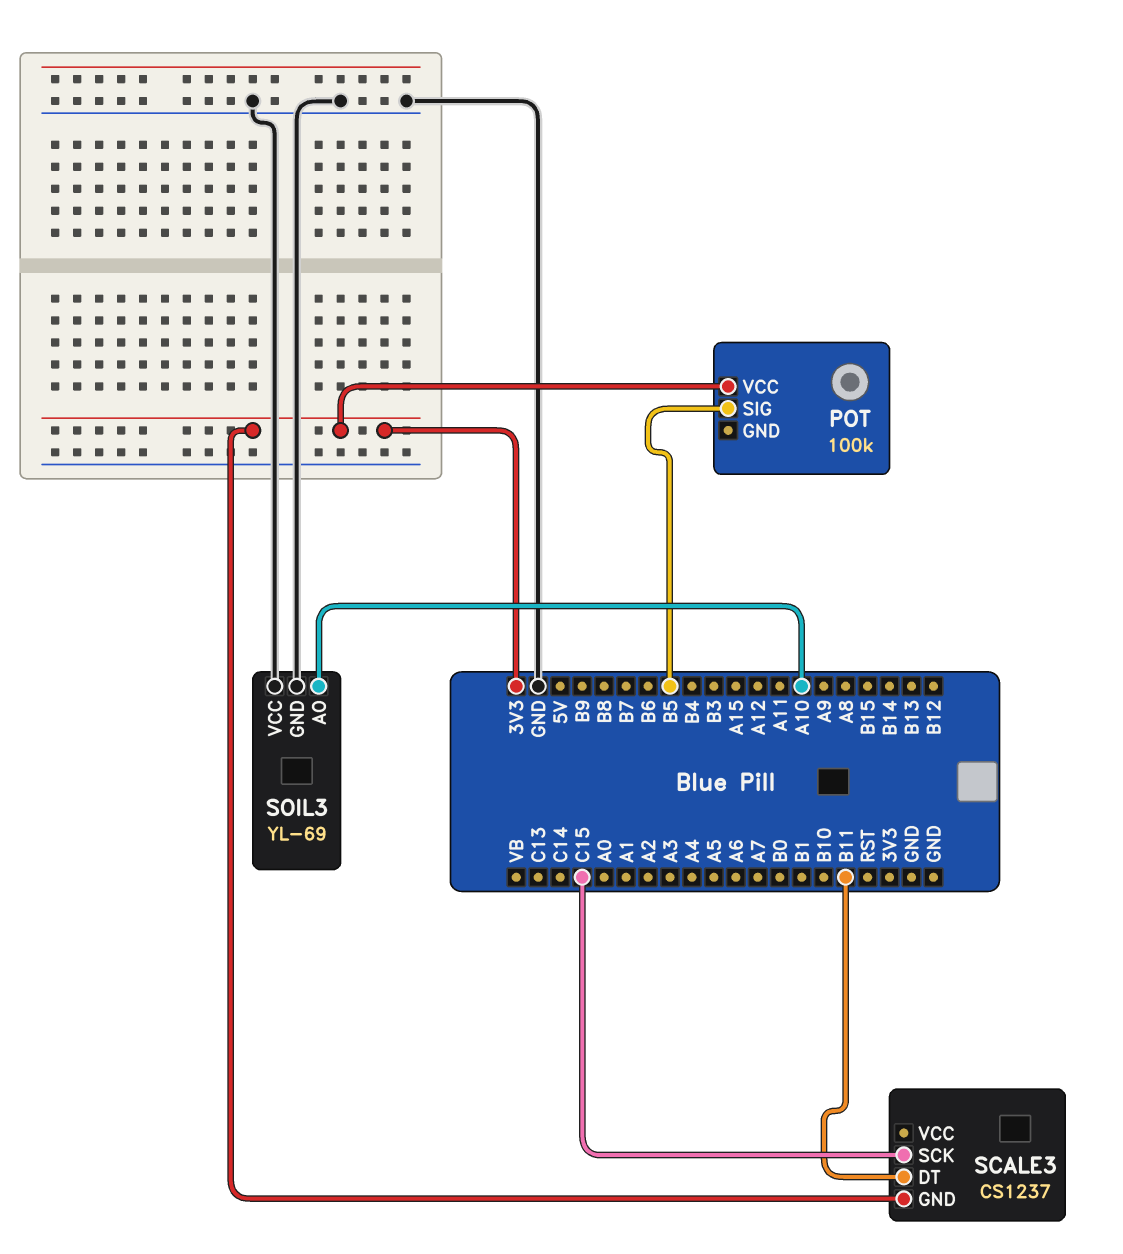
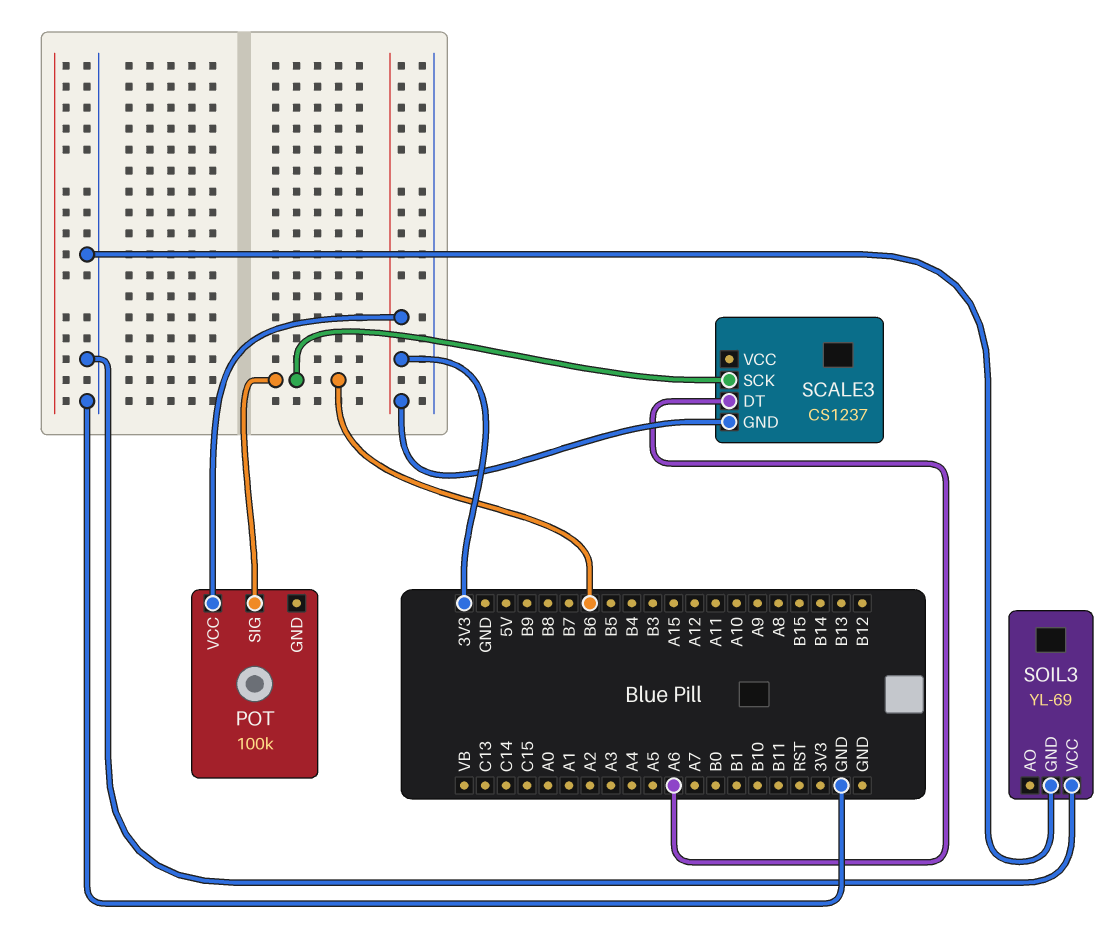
POT pin SIG: B5 -> B6
SCALE3 pin DT: B11 -> A6
SCALE3 pin SCK: C15 -> B6
SOIL3 pin AO: A10 -> none

